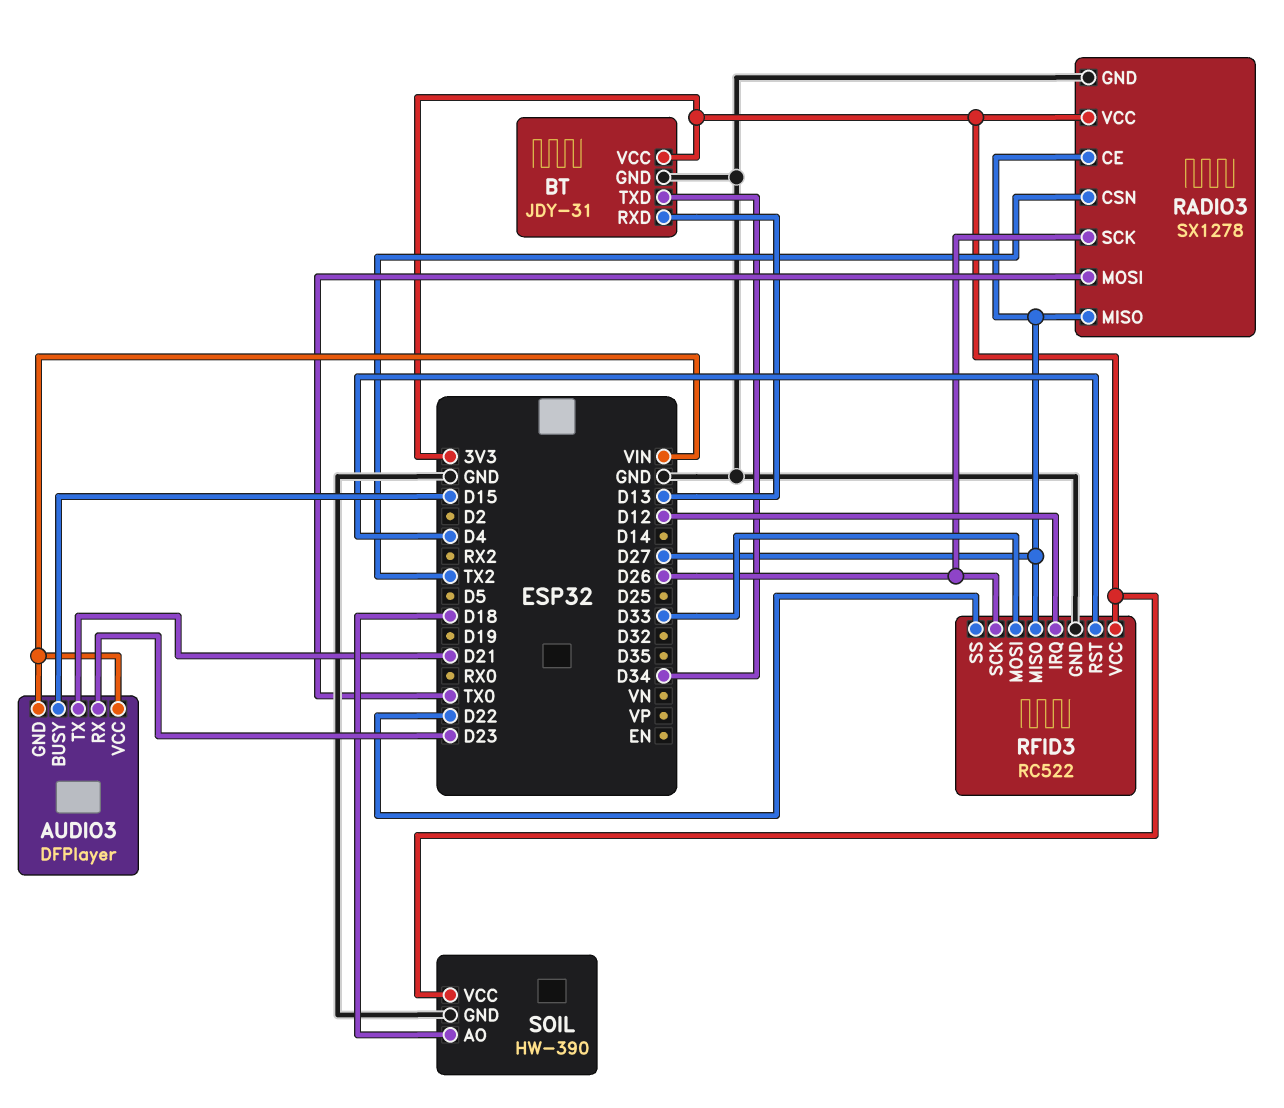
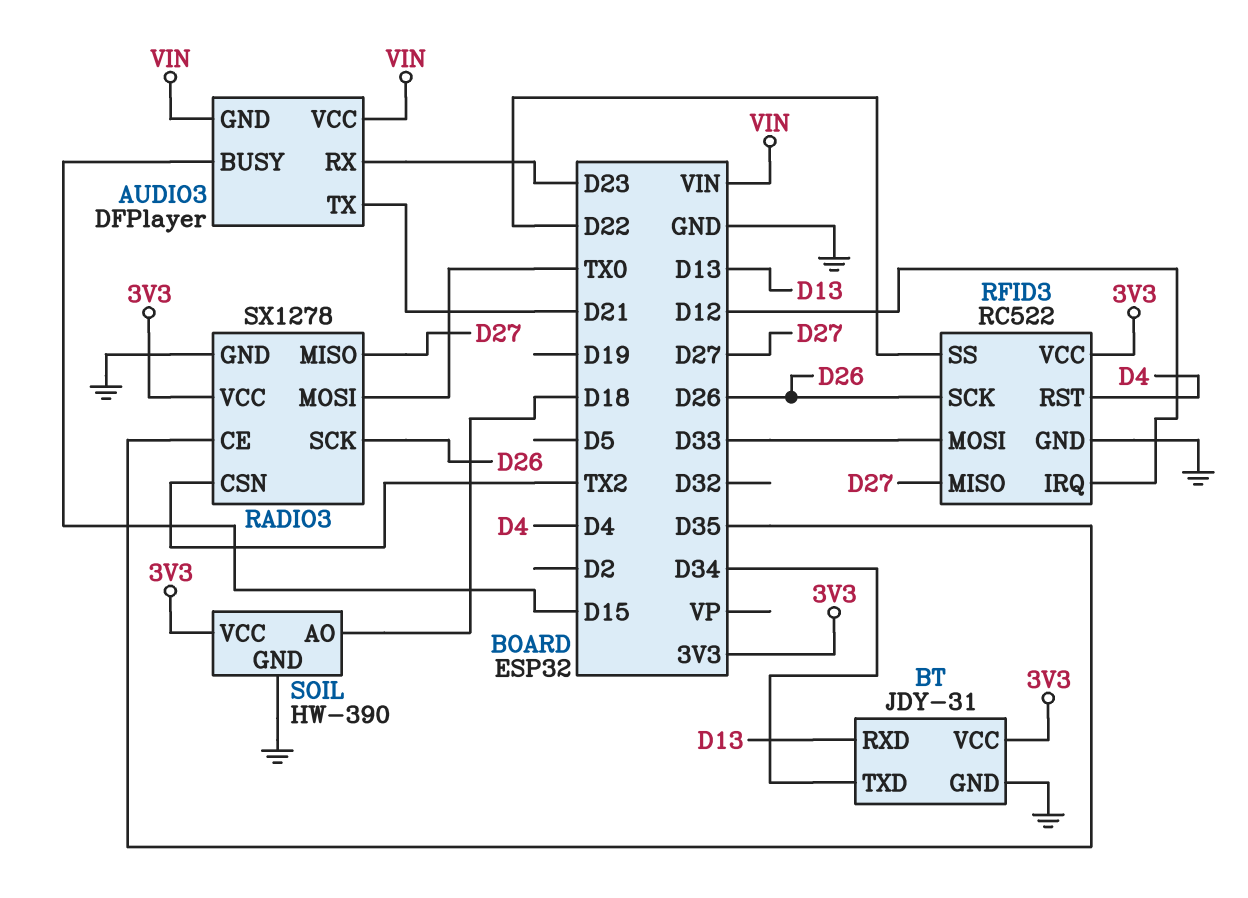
RADIO3 pin CE: D27 -> D35

